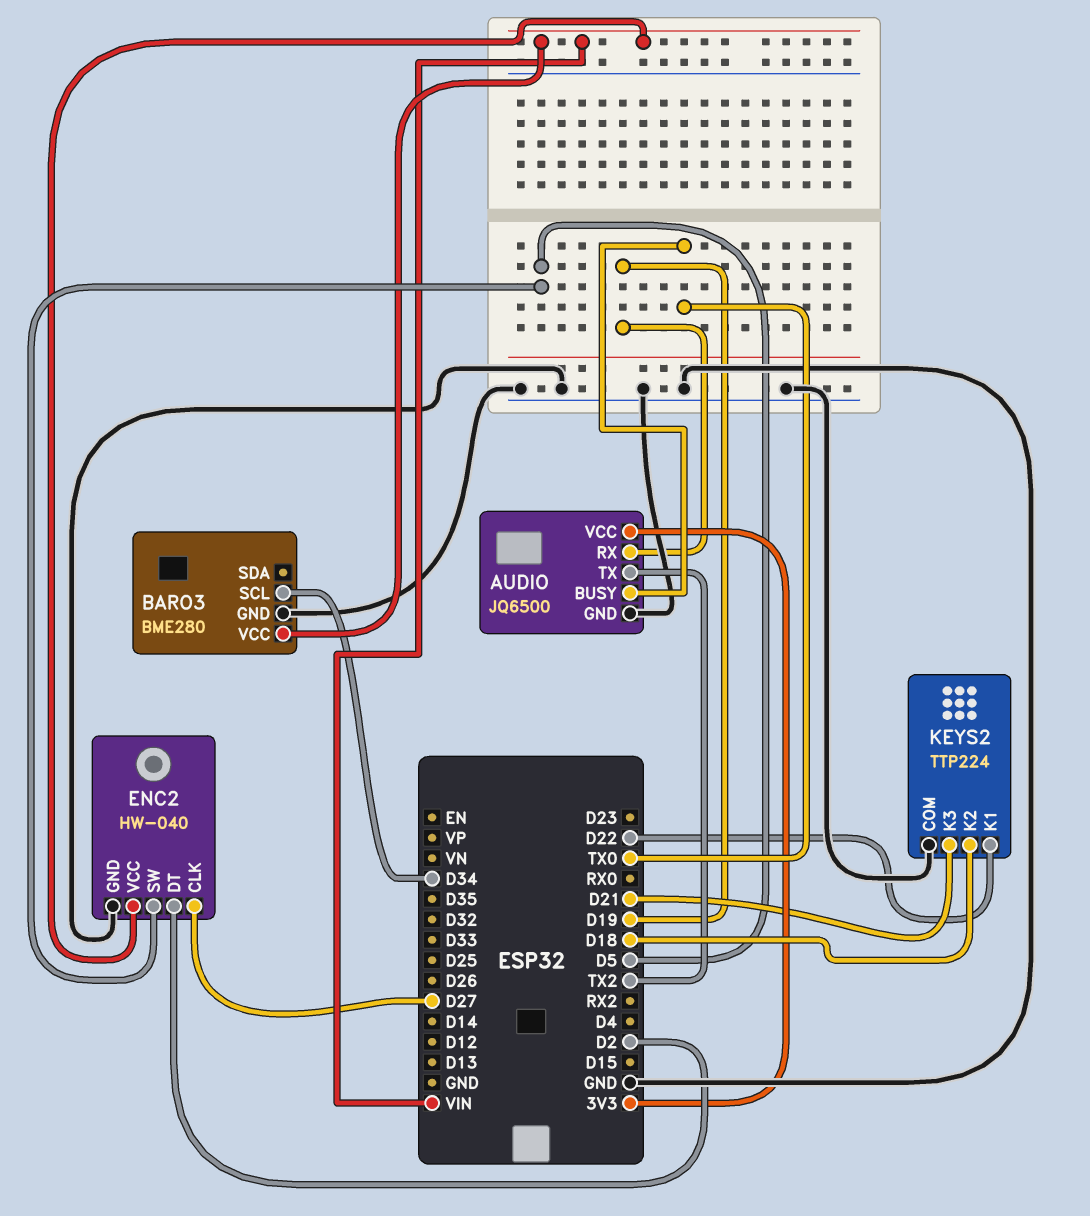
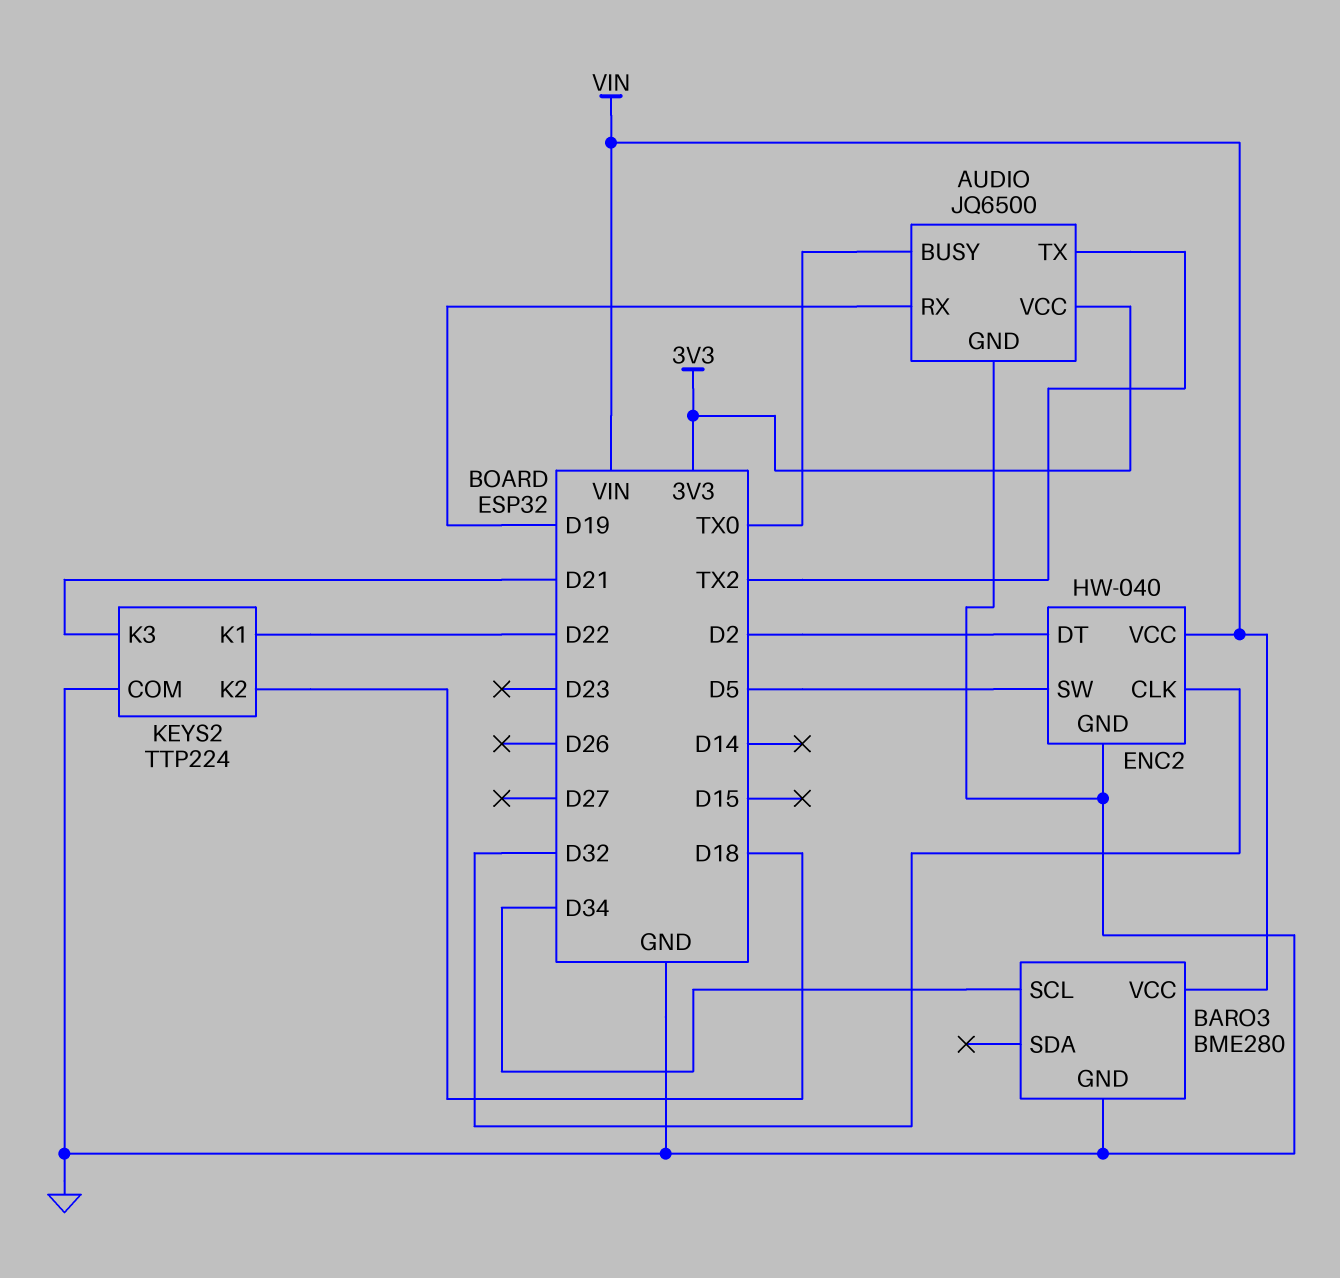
ENC2 pin CLK: D27 -> D32

